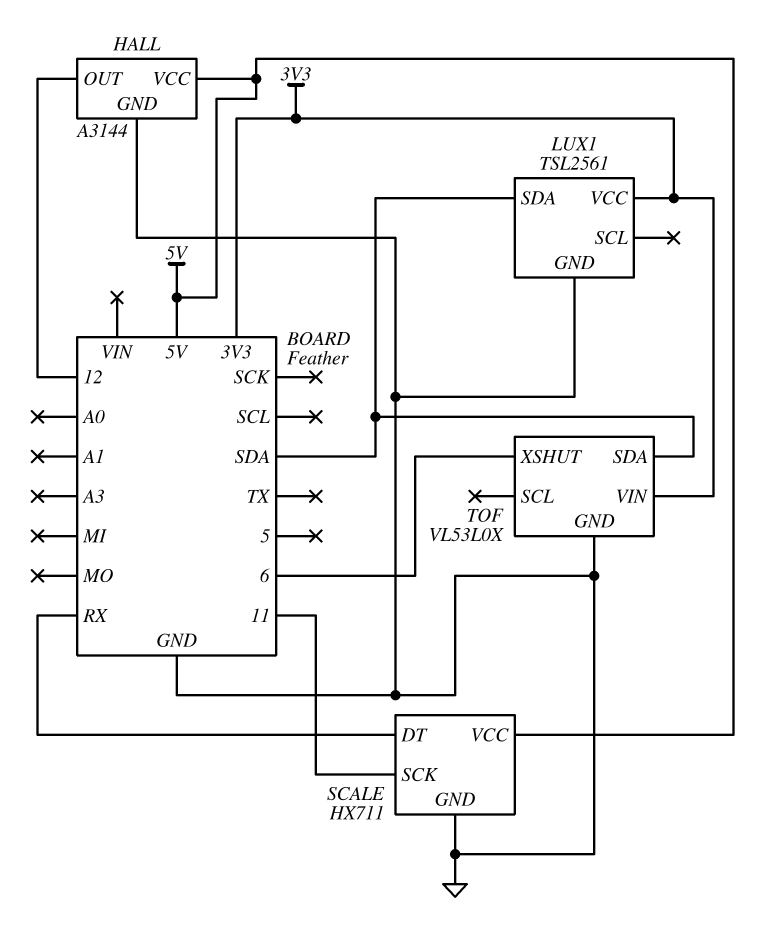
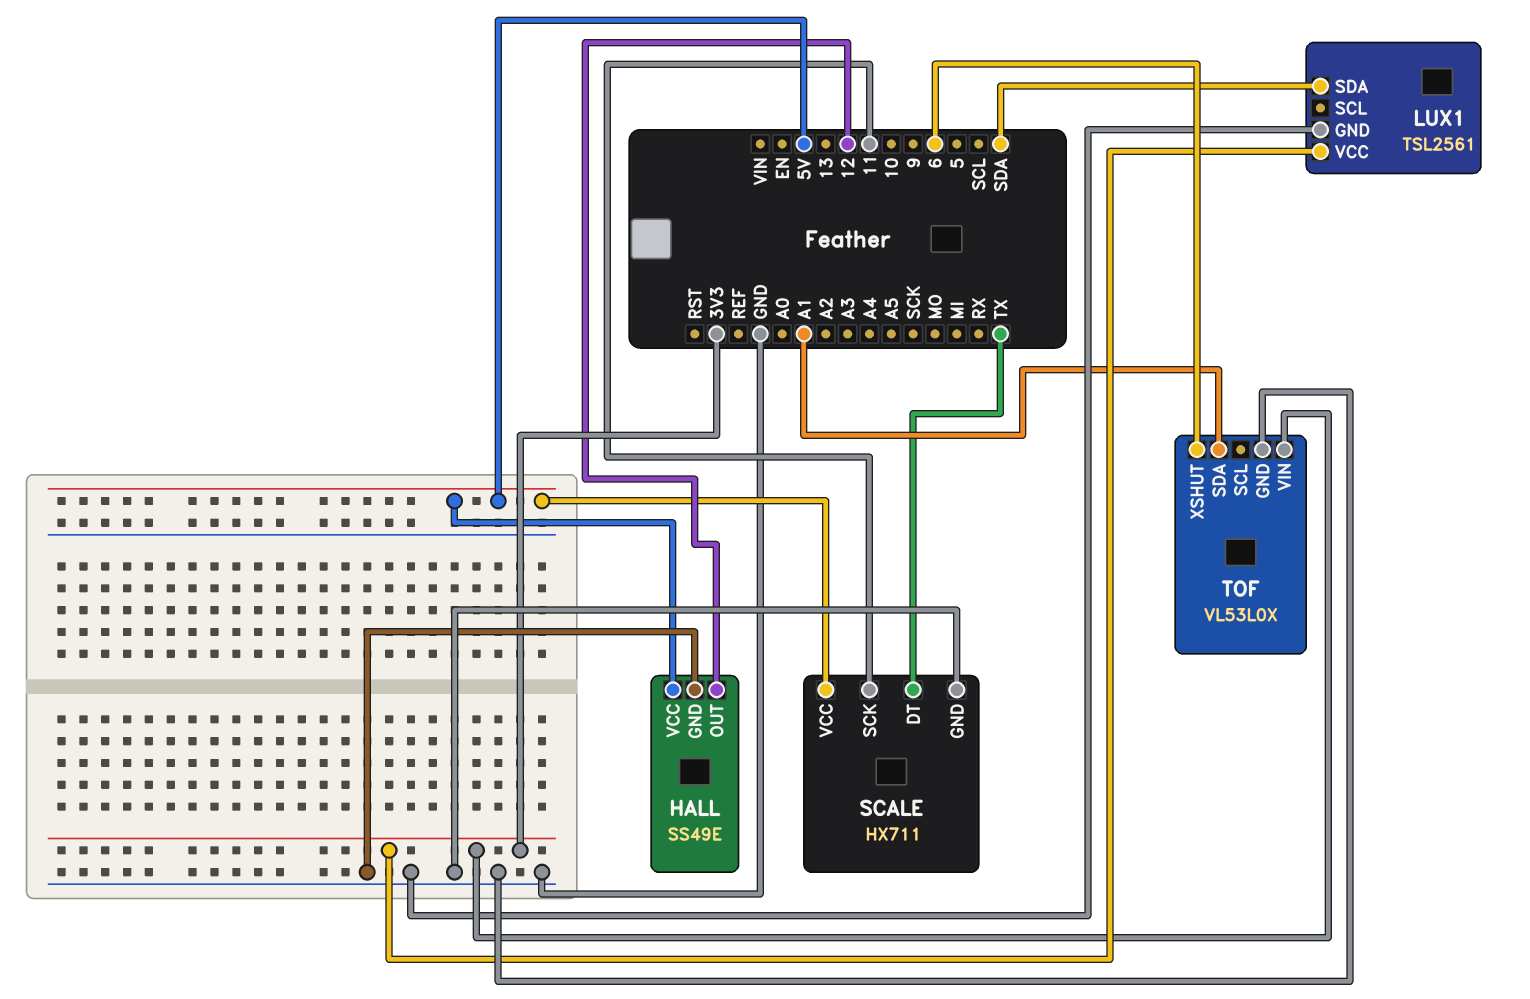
HALL: A3144 -> SS49E
SCALE pin DT: RX -> TX
TOF pin SDA: SDA -> A1

